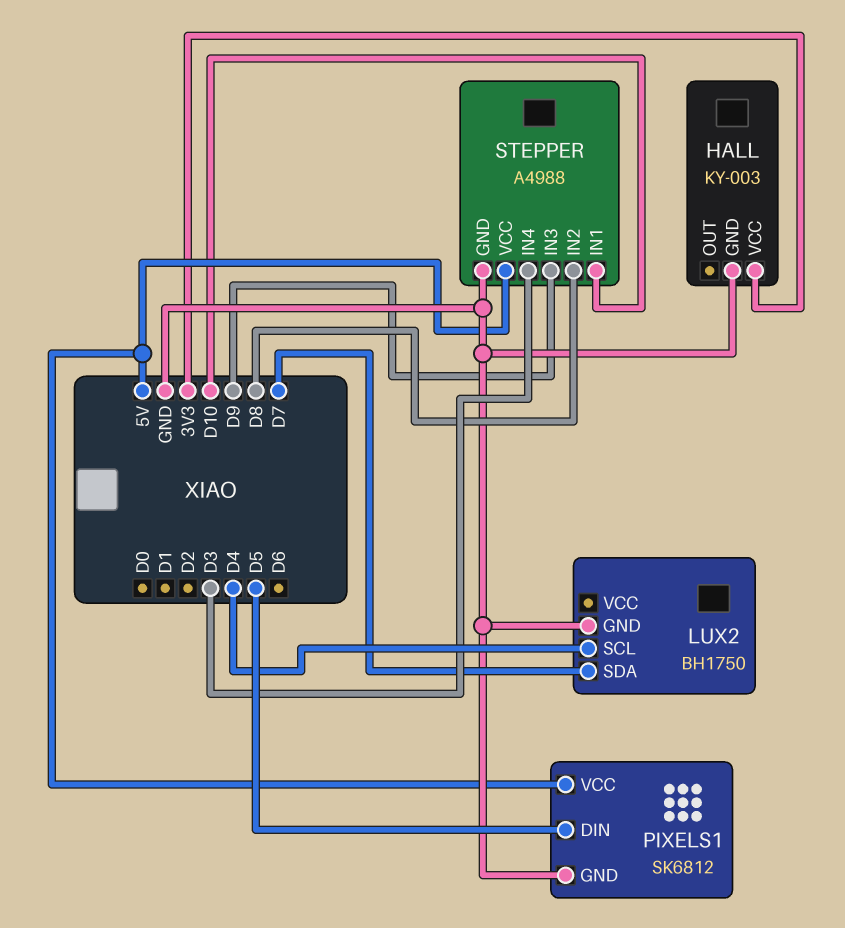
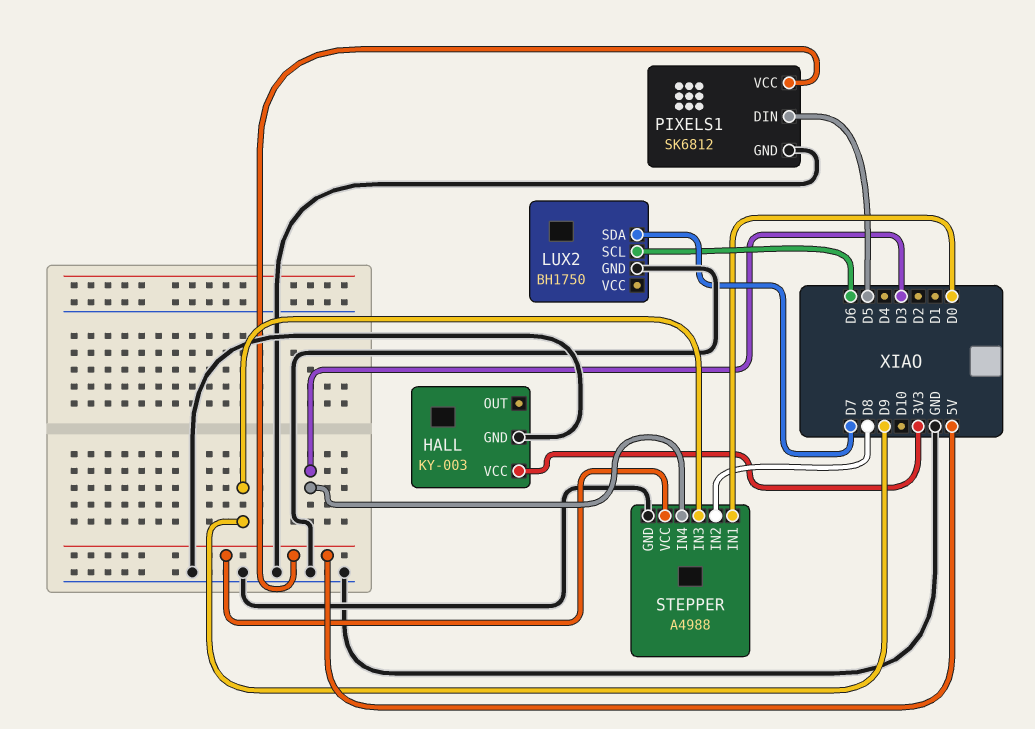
LUX2 pin SCL: D4 -> D6
STEPPER pin IN1: D10 -> D0

